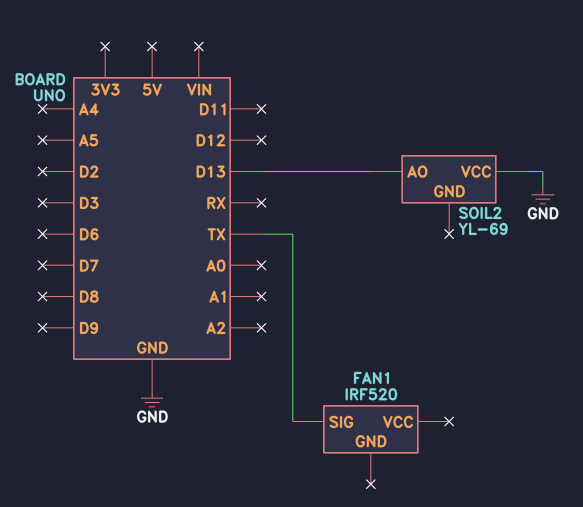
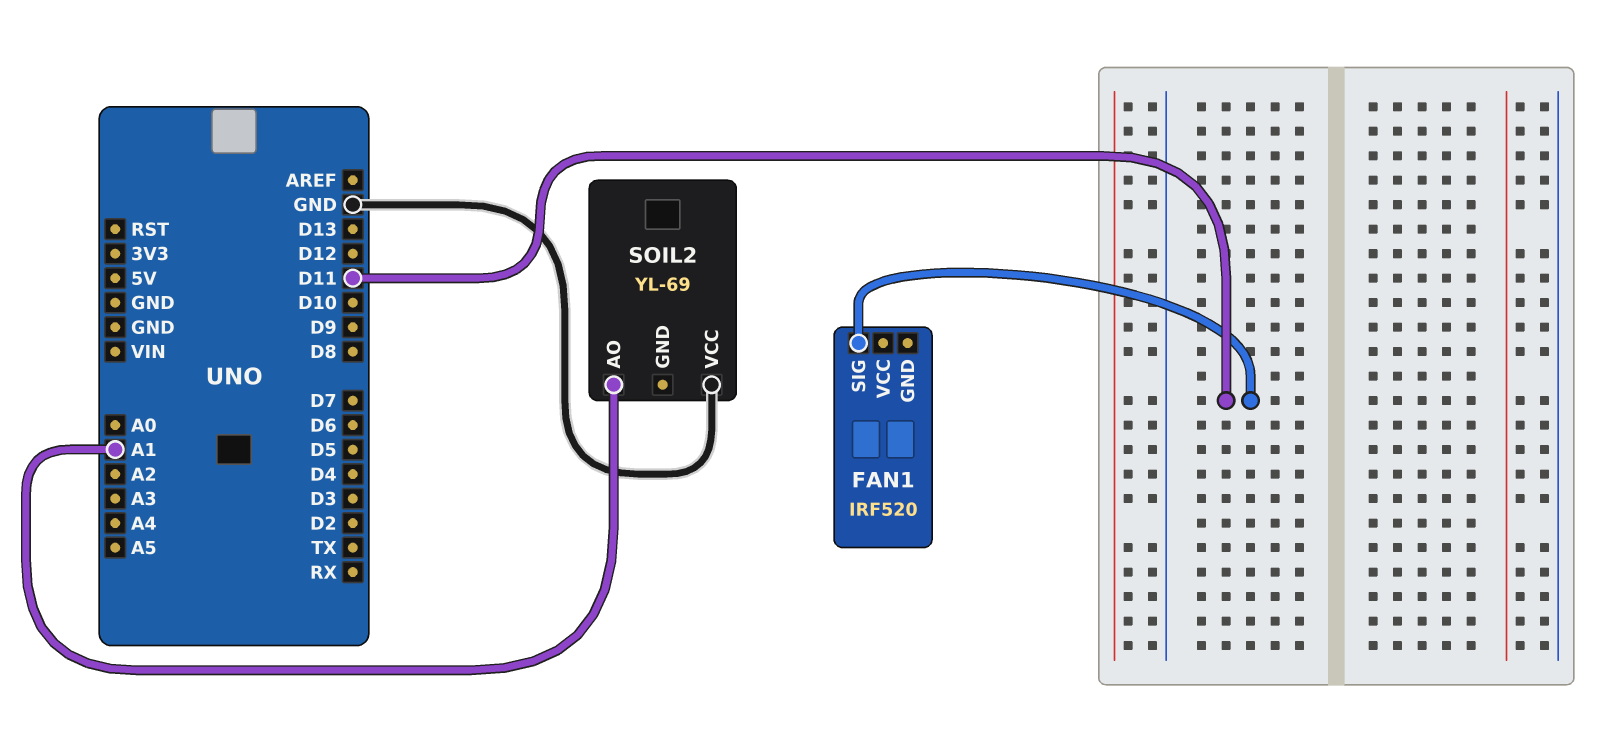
FAN1 pin SIG: TX -> D11
SOIL2 pin AO: D13 -> A1

